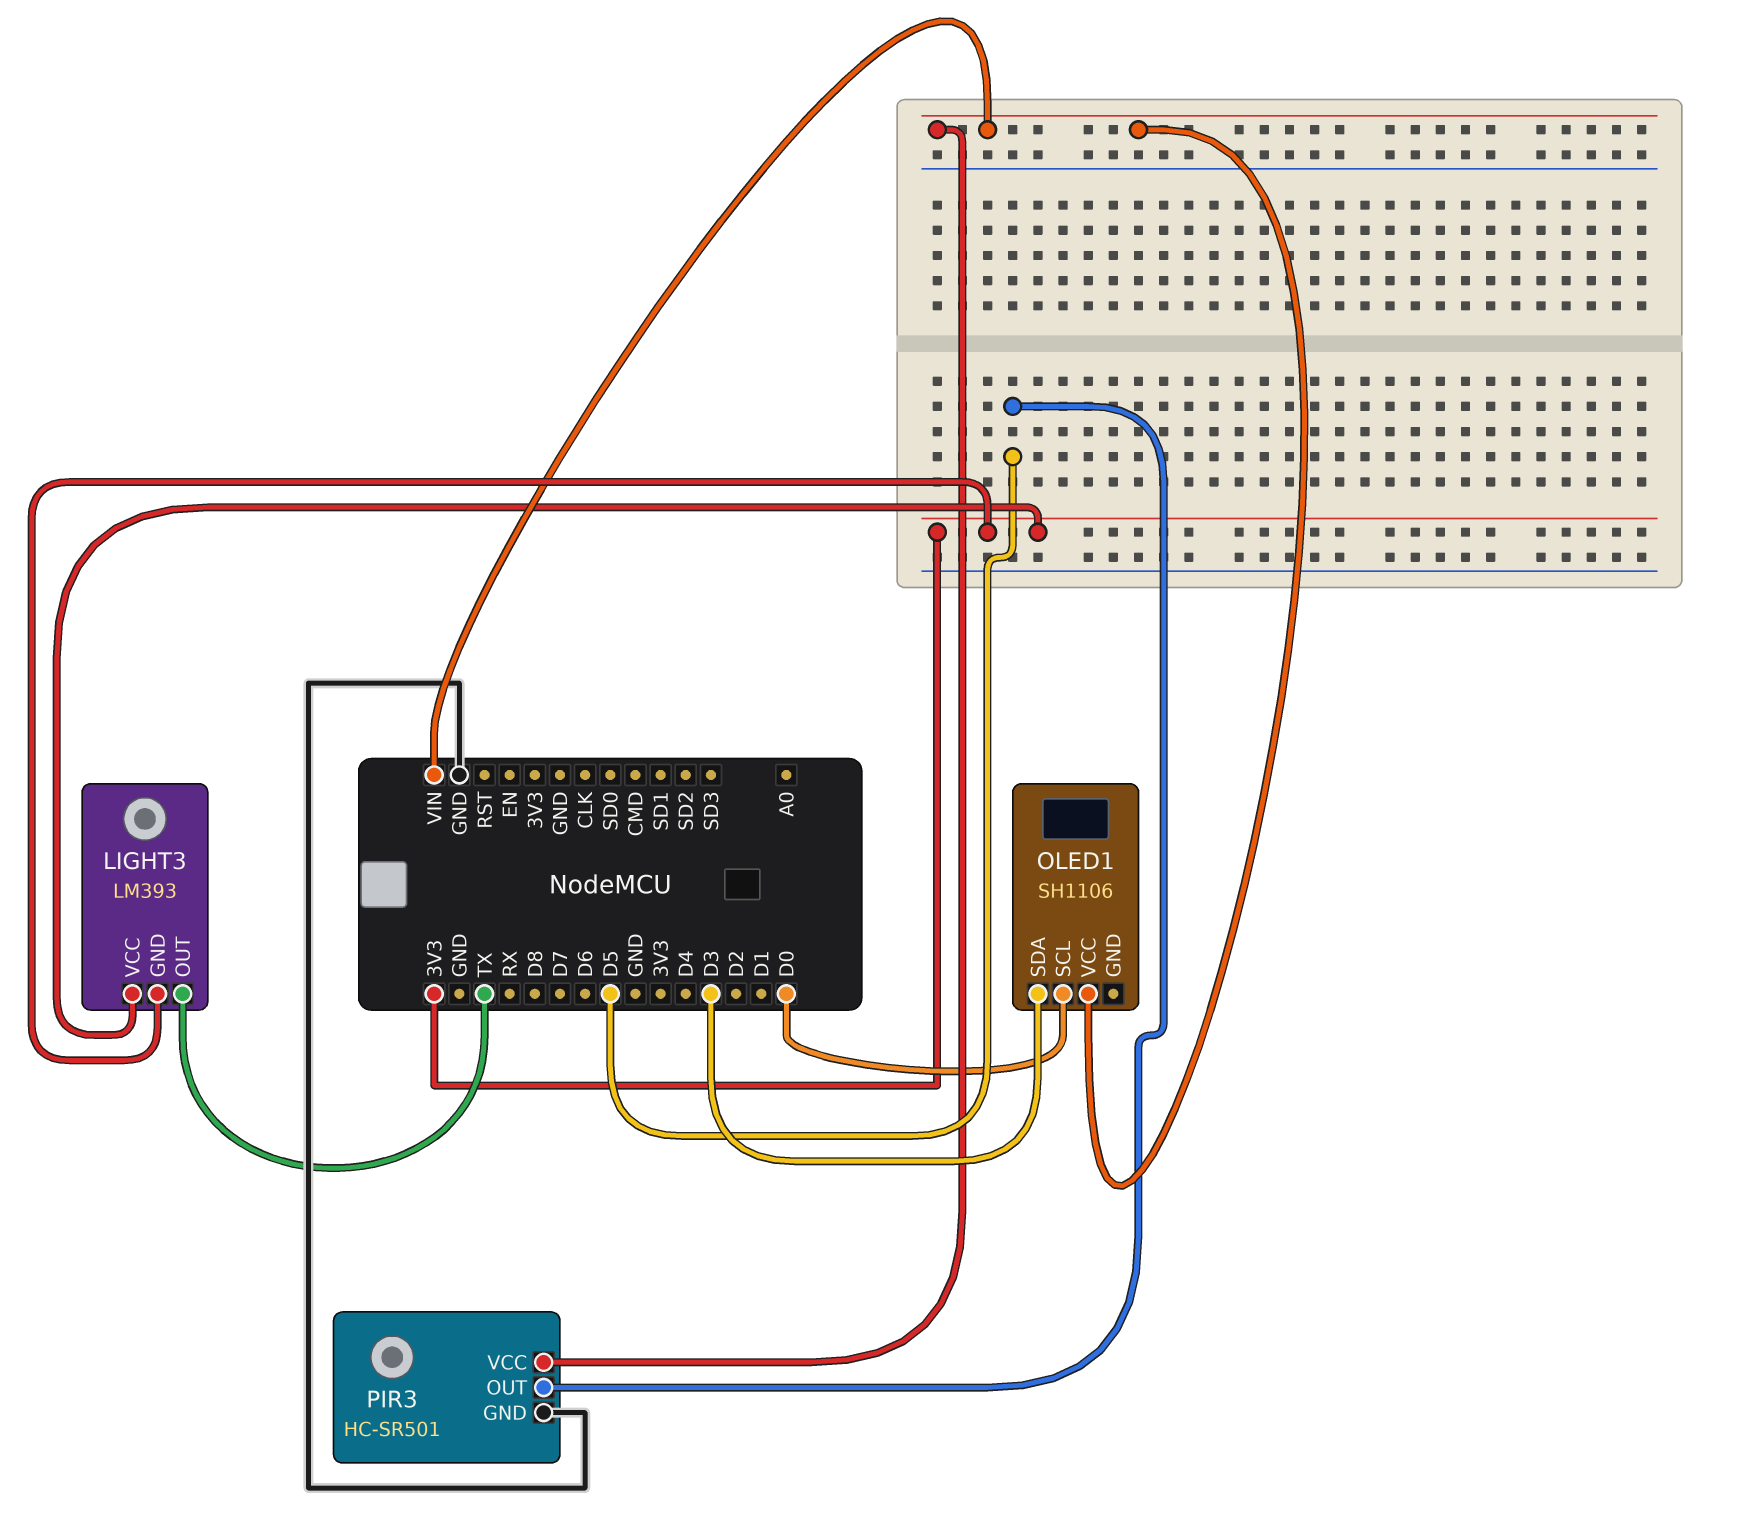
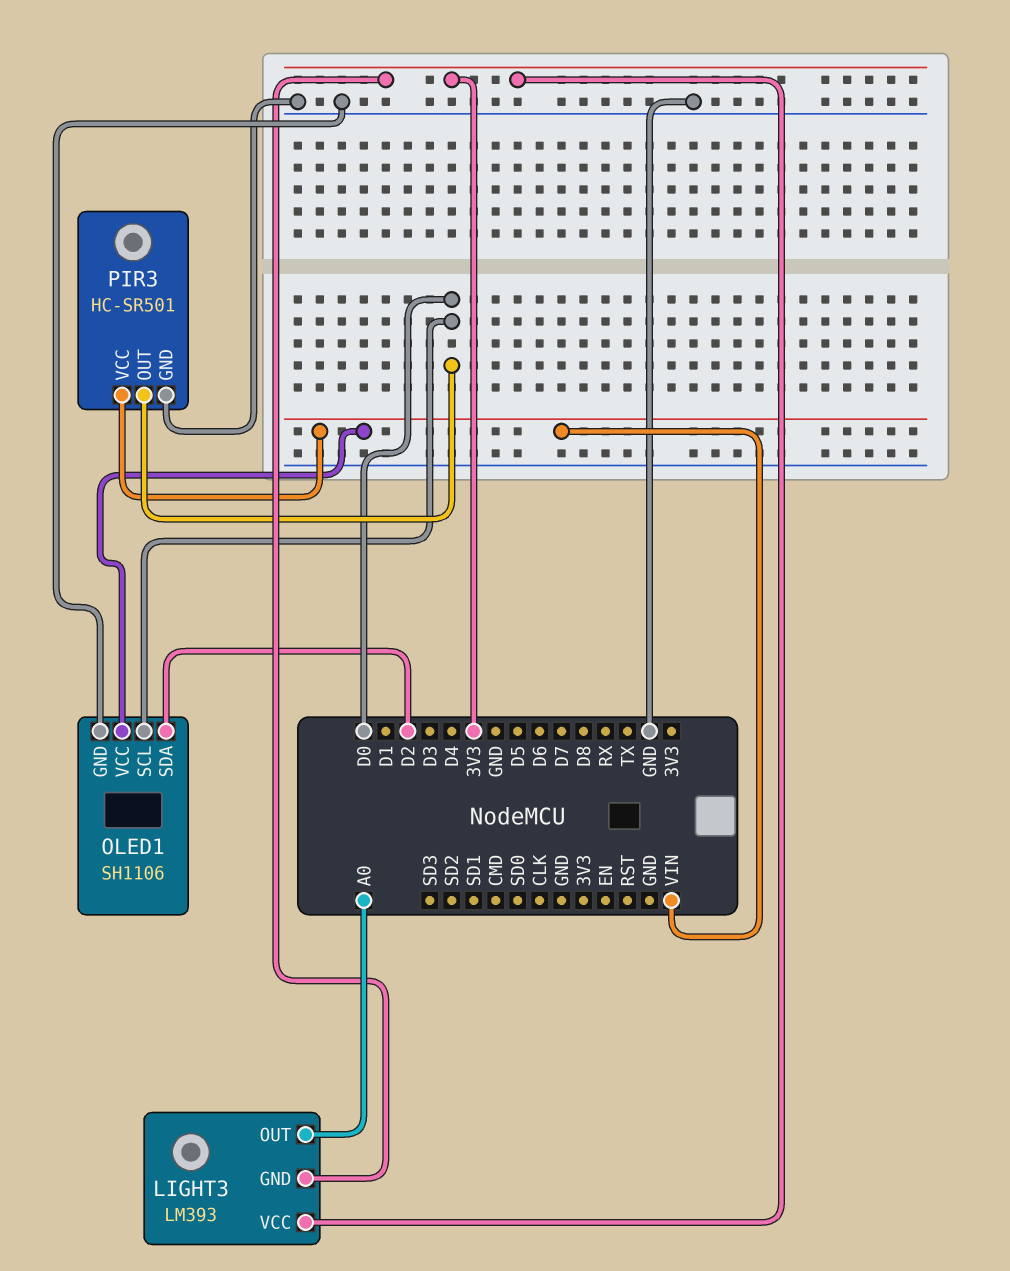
LIGHT3 pin OUT: TX -> A0
OLED1 pin GND: none -> GND
OLED1 pin SDA: D3 -> D2
PIR3 pin OUT: D5 -> D0

